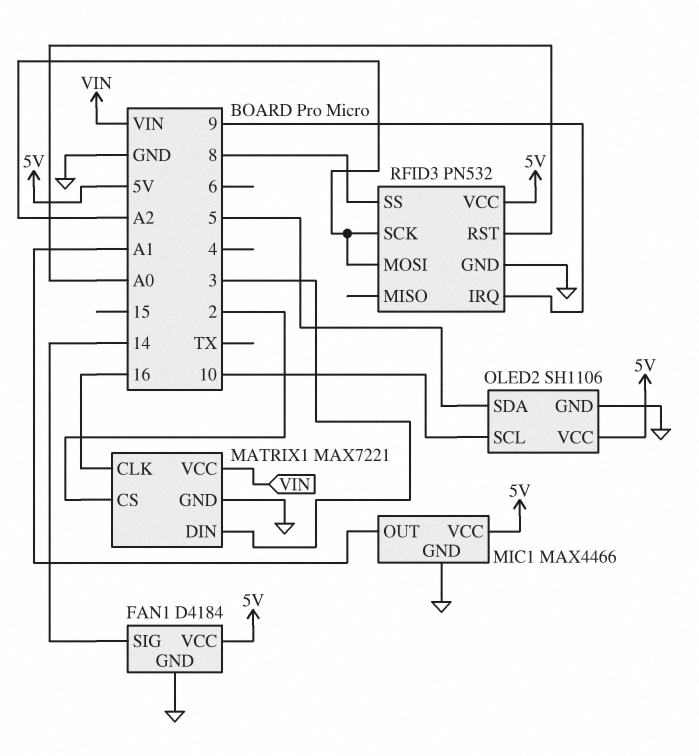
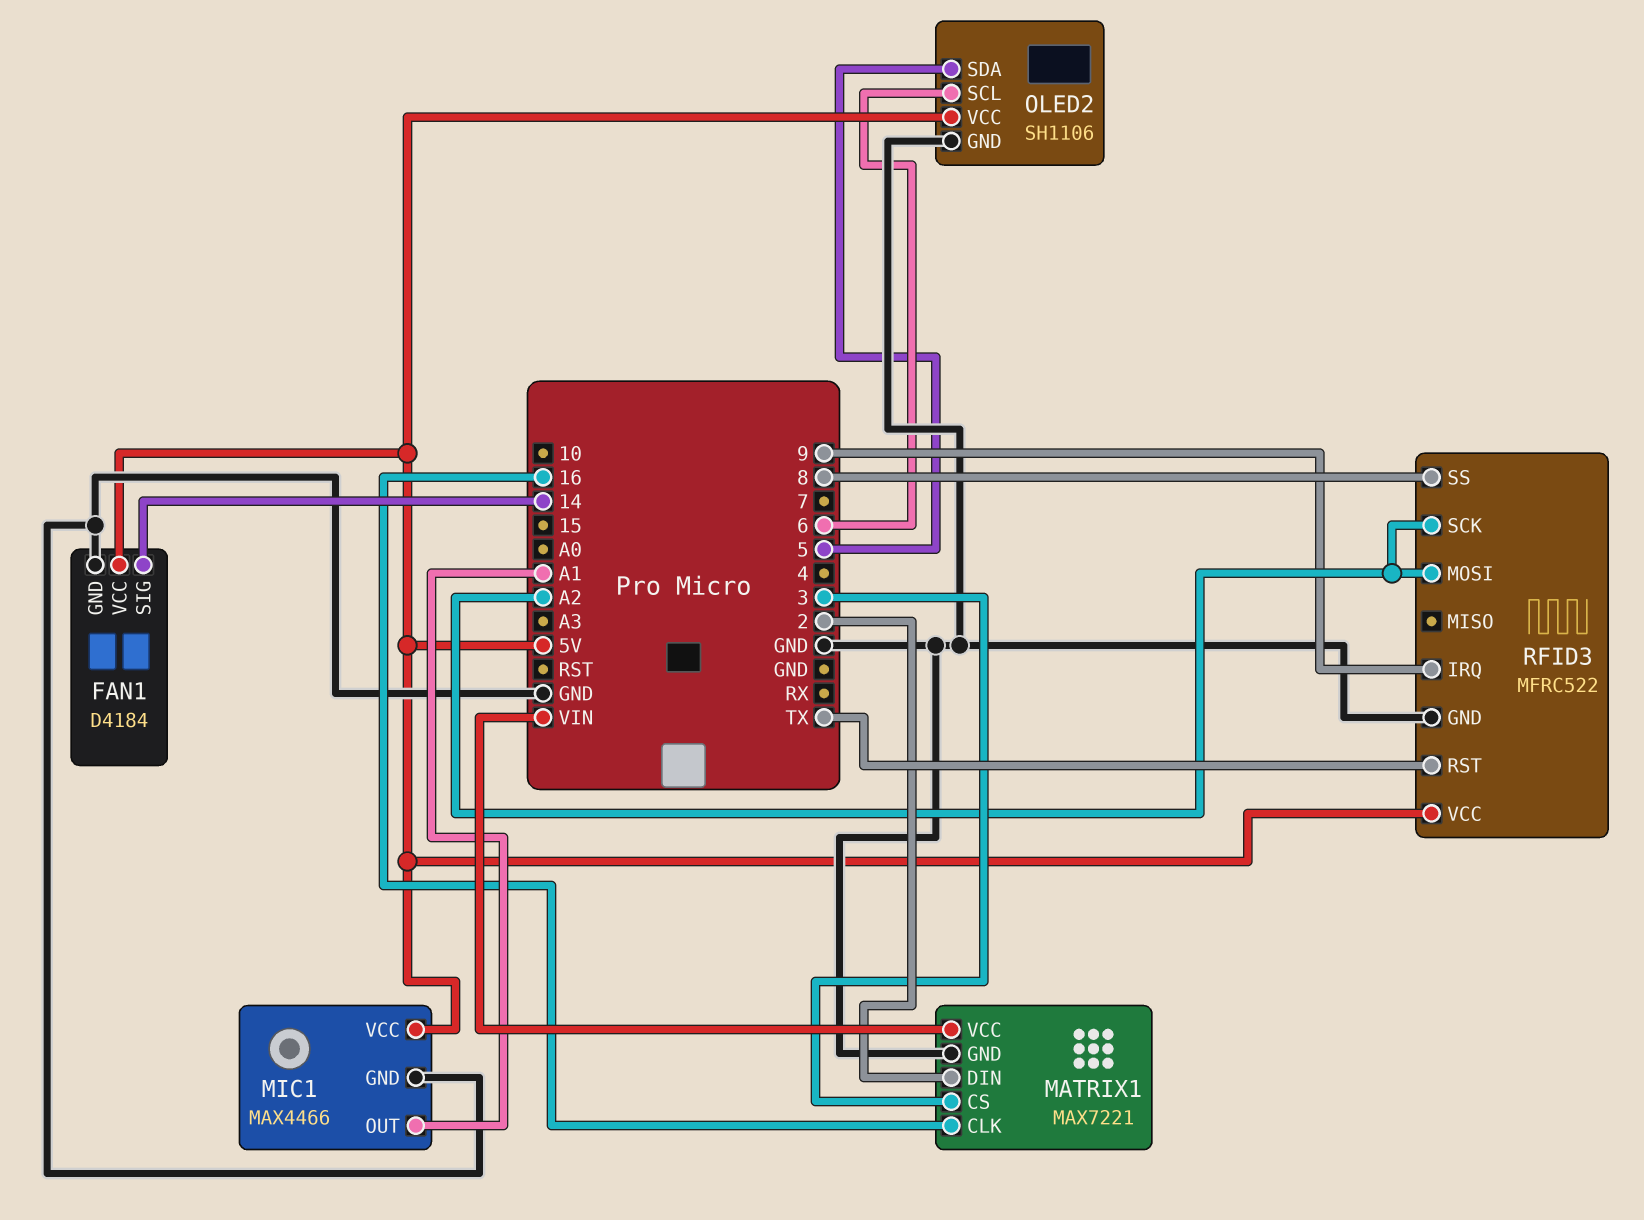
MATRIX1 pin CS: 2 -> 3
MATRIX1 pin DIN: 3 -> 2
OLED2 pin SCL: 10 -> 6
RFID3: PN532 -> MFRC522
RFID3 pin RST: A0 -> TX

